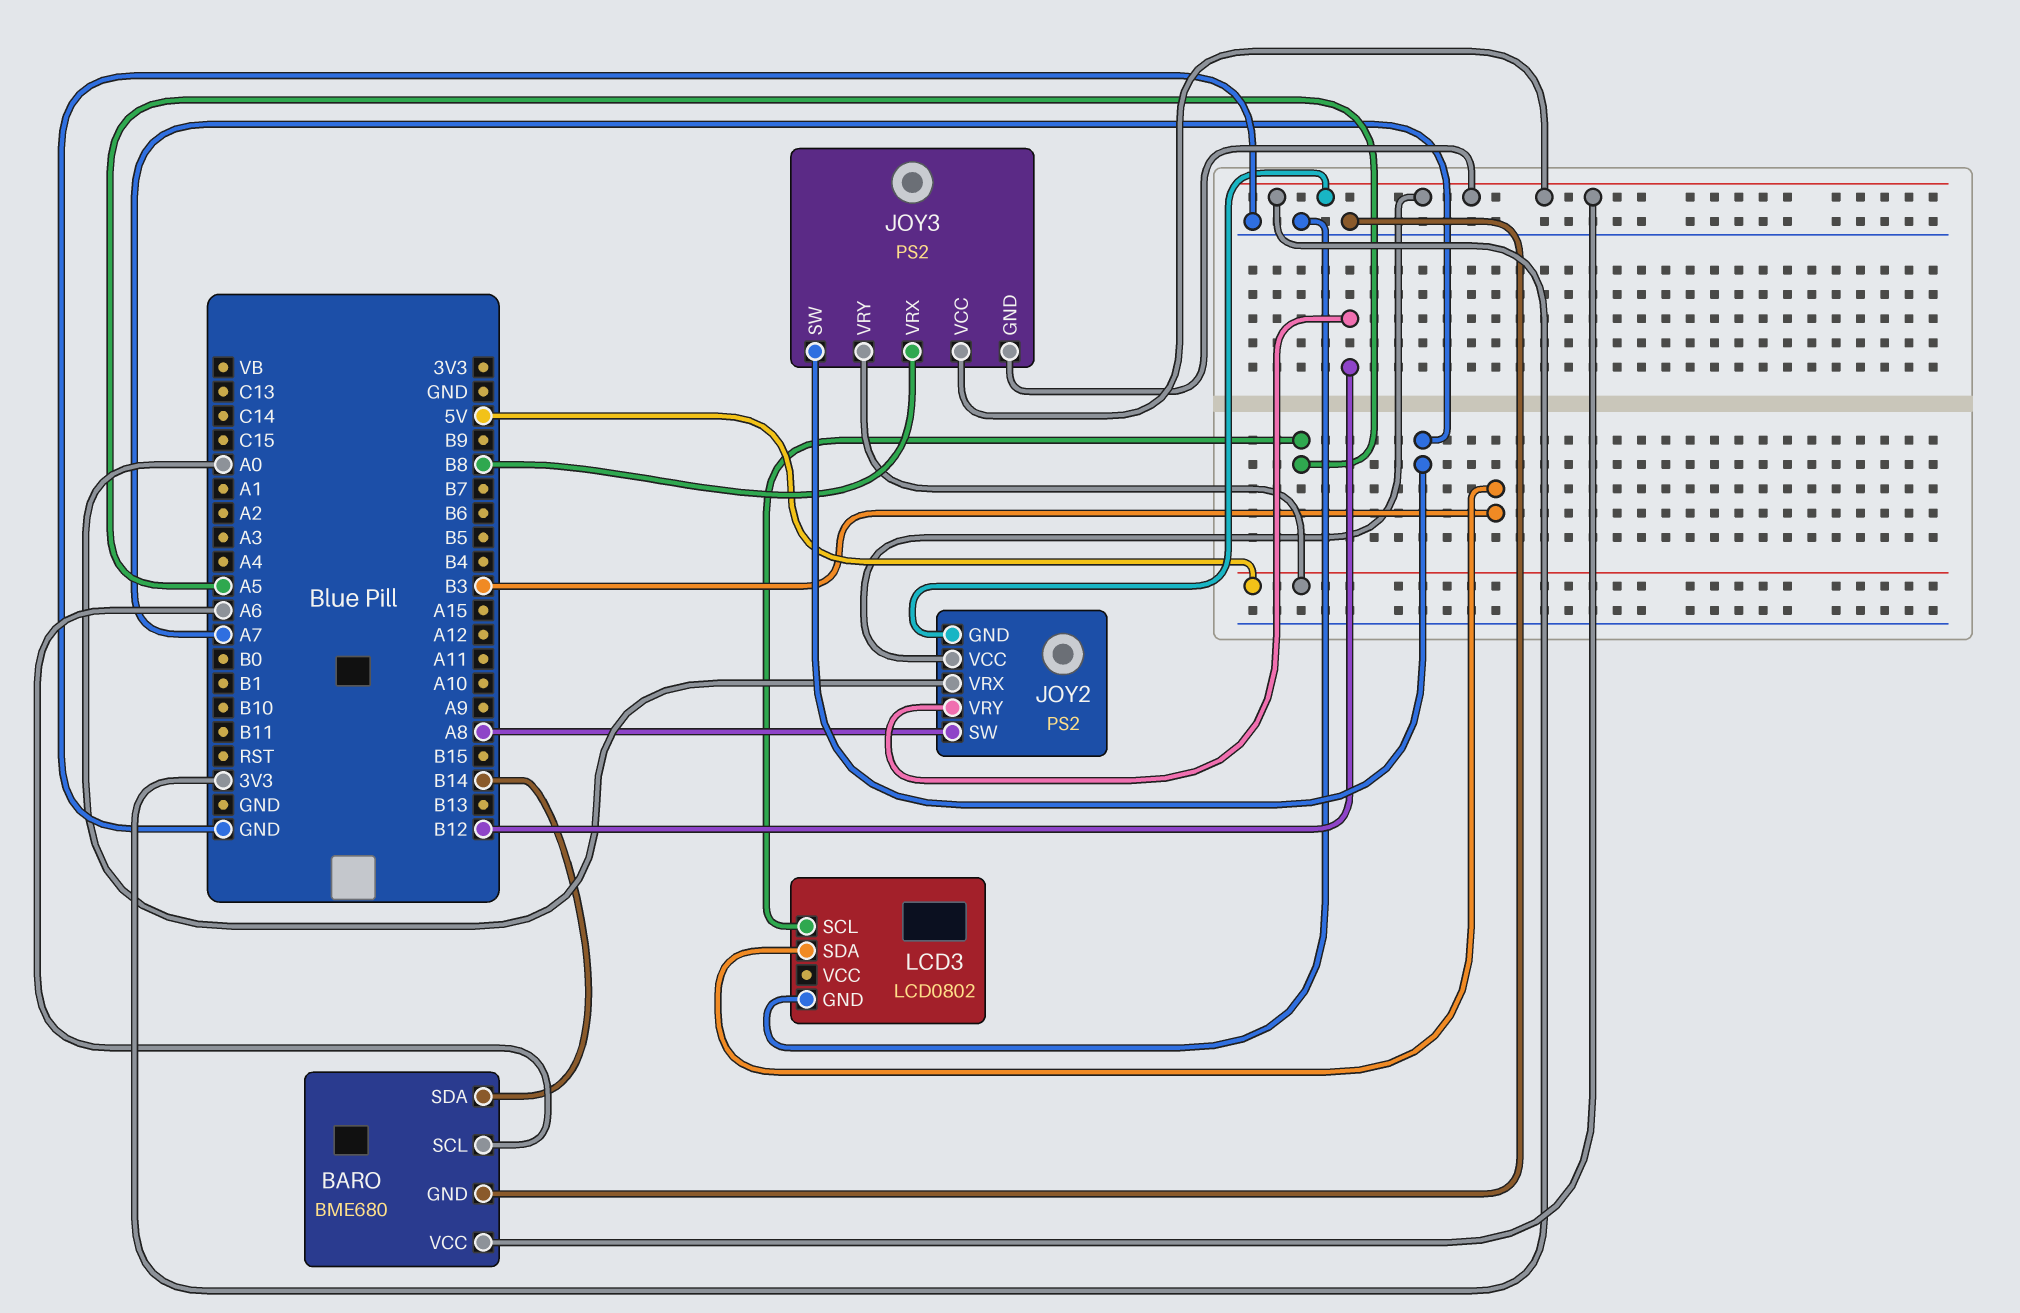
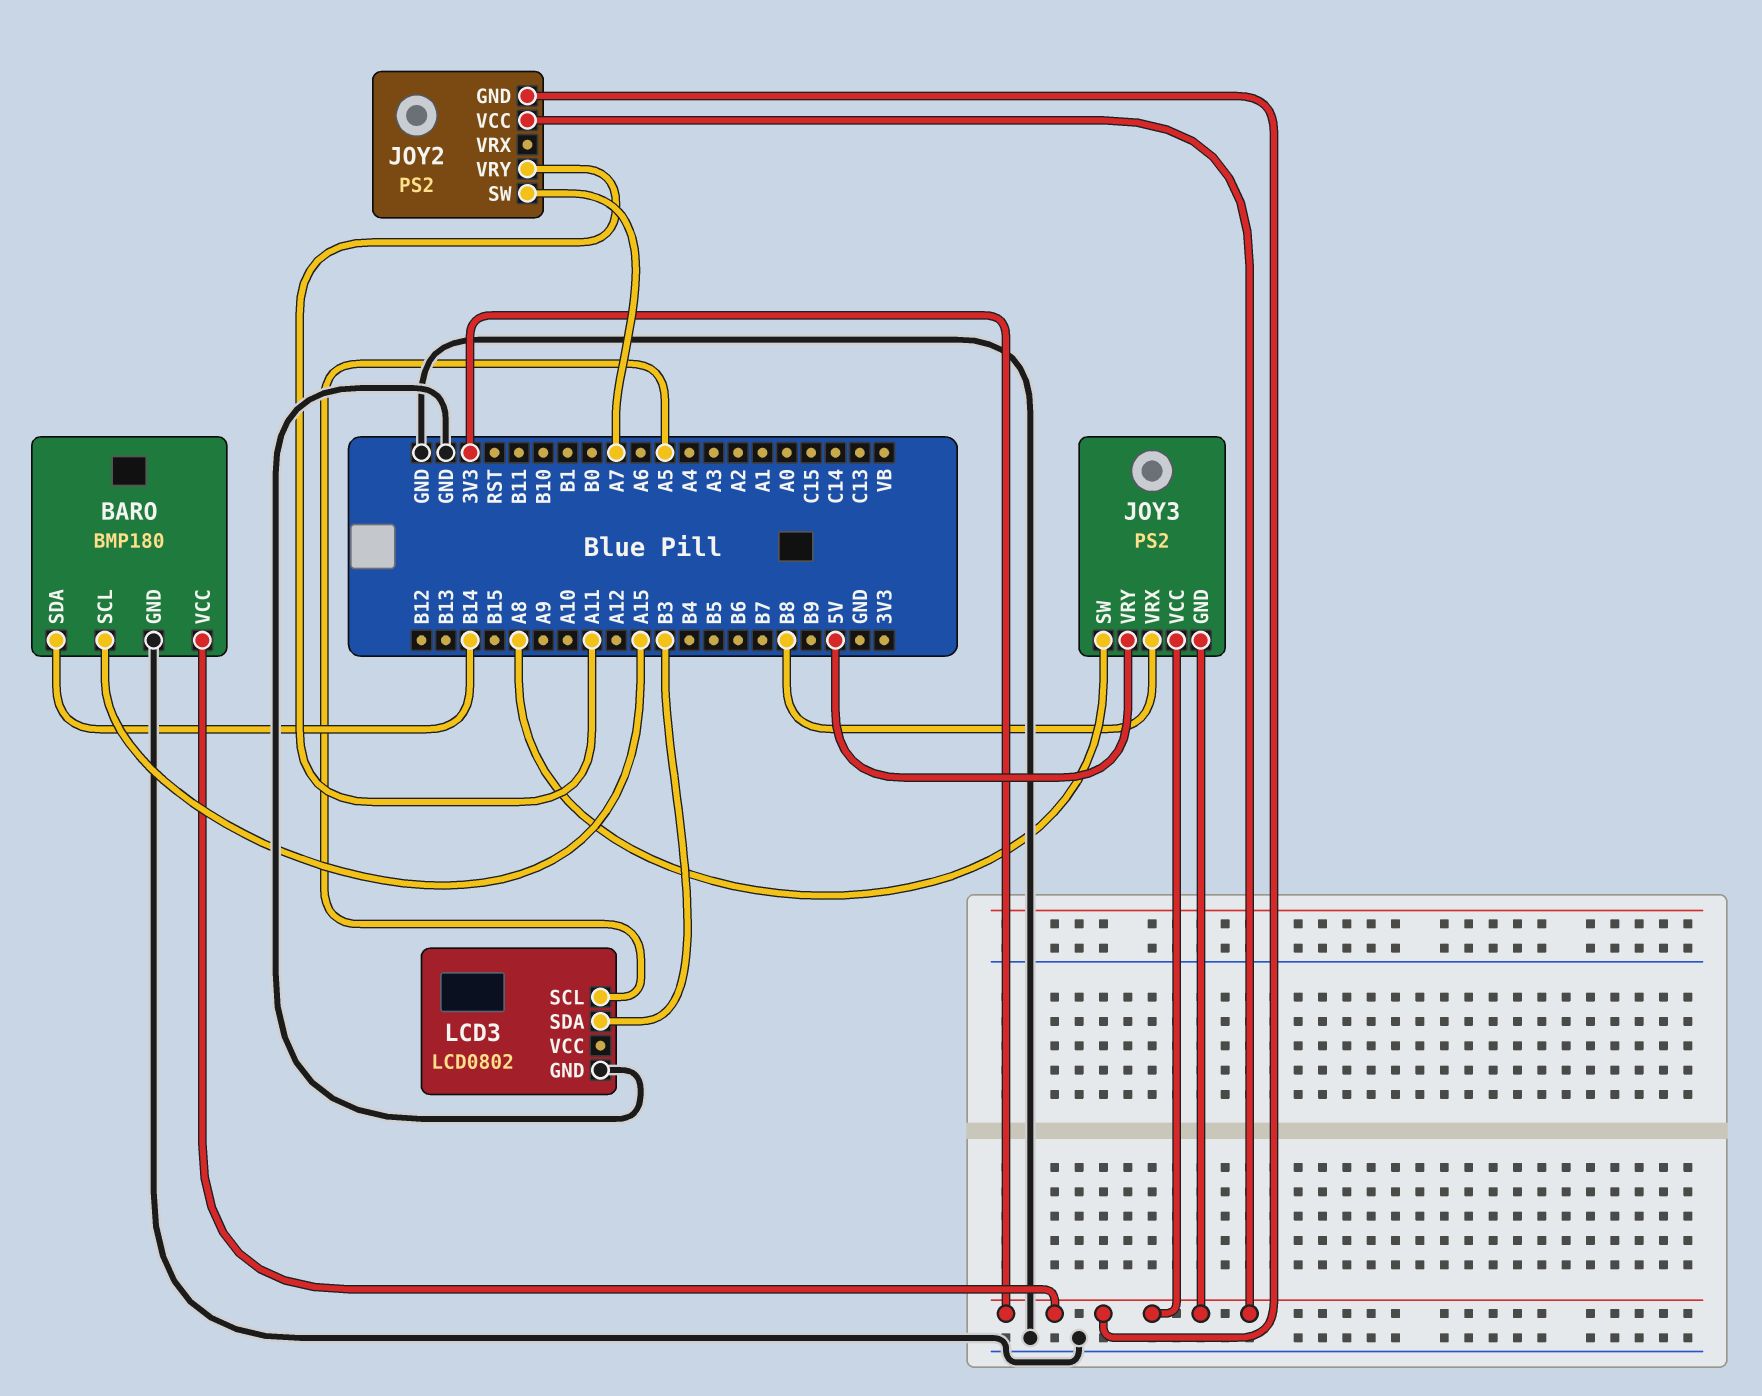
BARO: BME680 -> BMP180
BARO pin SCL: A6 -> A15
JOY2 pin SW: A8 -> A7
JOY2 pin VRX: A0 -> none
JOY2 pin VRY: B12 -> A11
JOY3 pin SW: A7 -> A8

